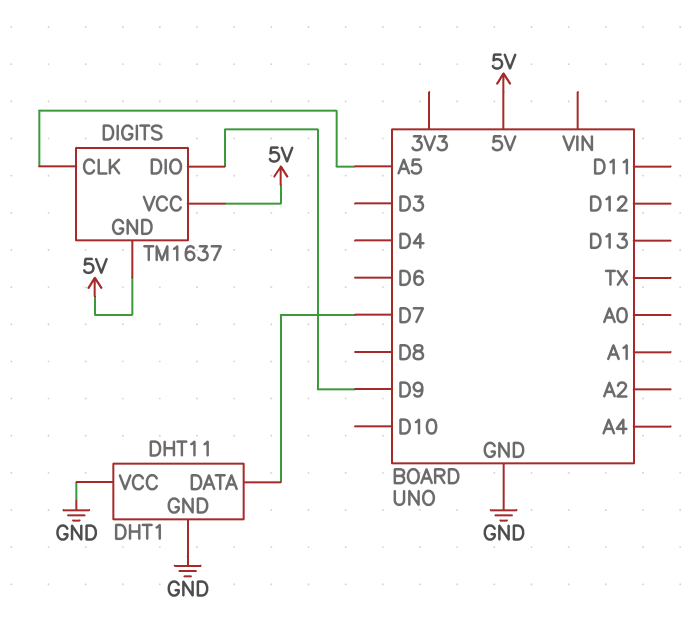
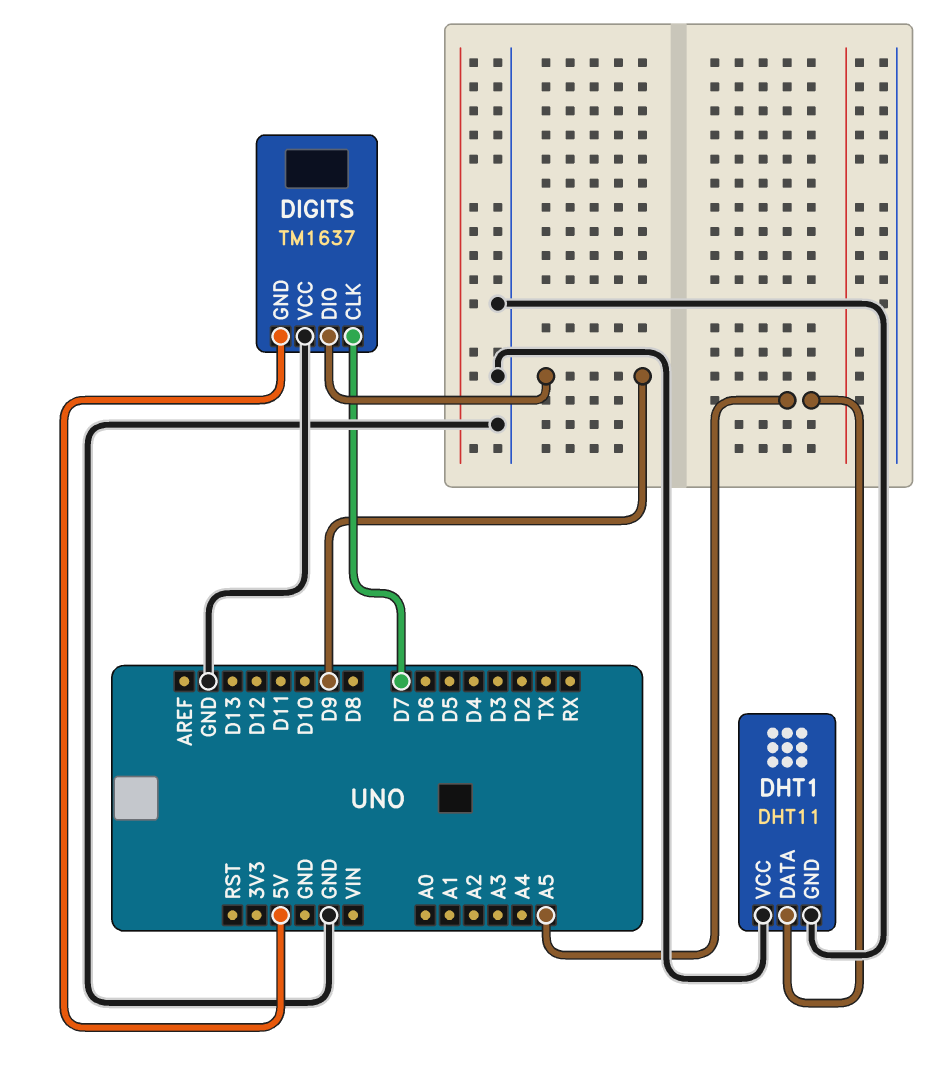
DHT1 pin DATA: D7 -> A5
DIGITS pin CLK: A5 -> D7
DIGITS pin VCC: 5V -> GND

